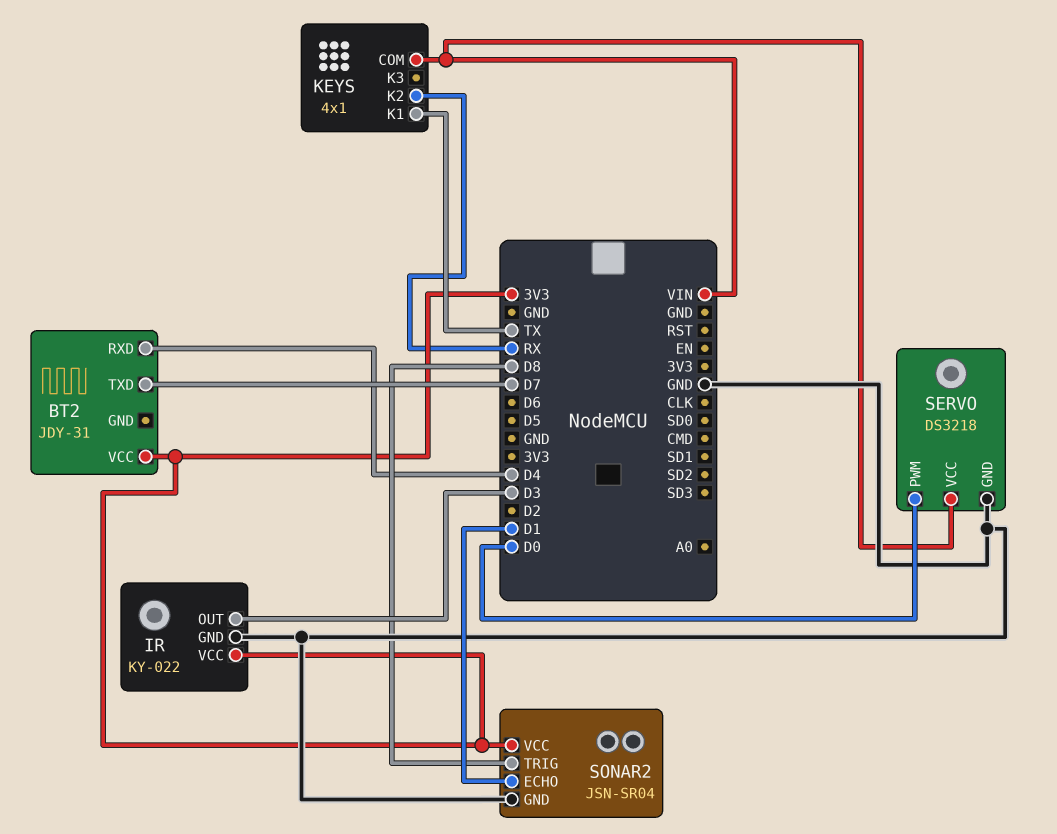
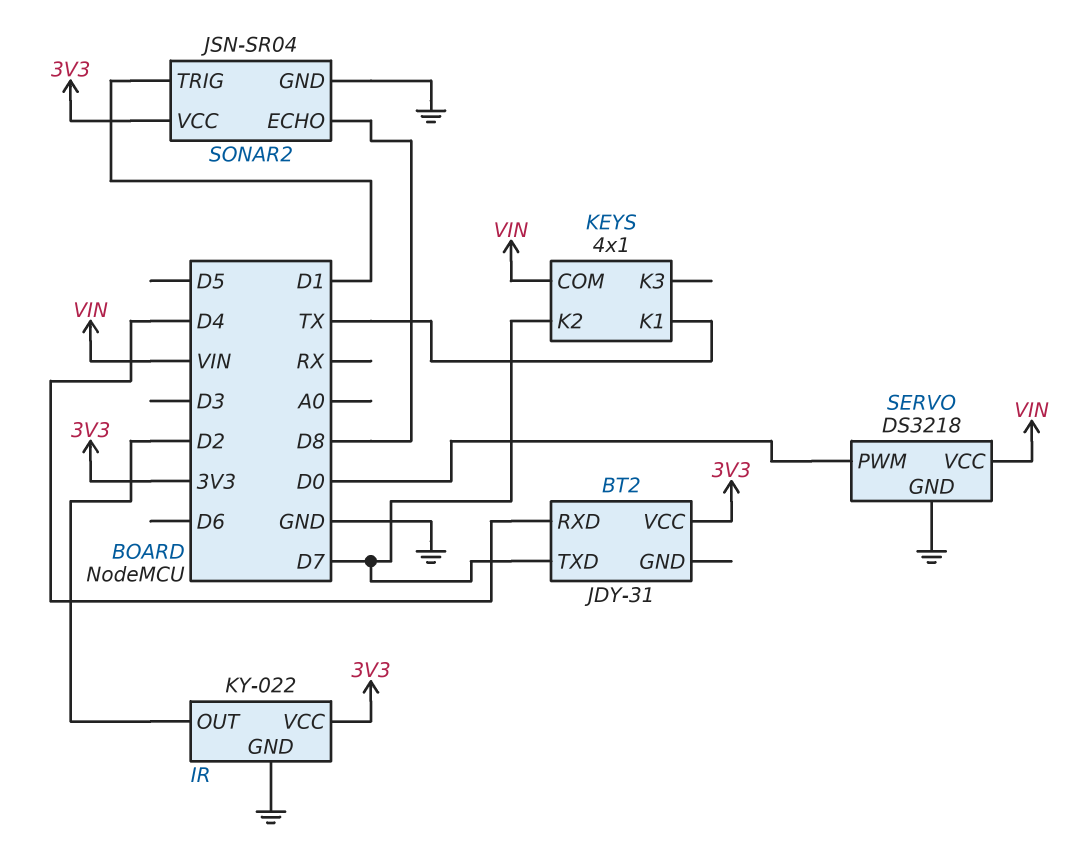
IR pin OUT: D3 -> D2
KEYS pin K2: RX -> D7
SONAR2 pin ECHO: D1 -> D8
SONAR2 pin TRIG: D8 -> D1

